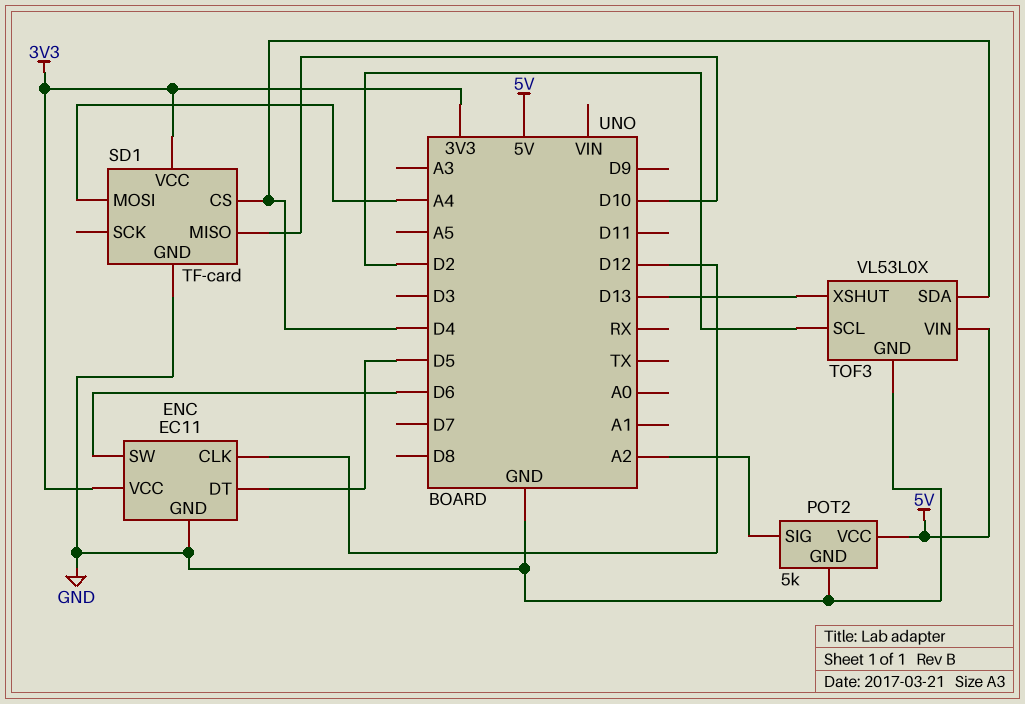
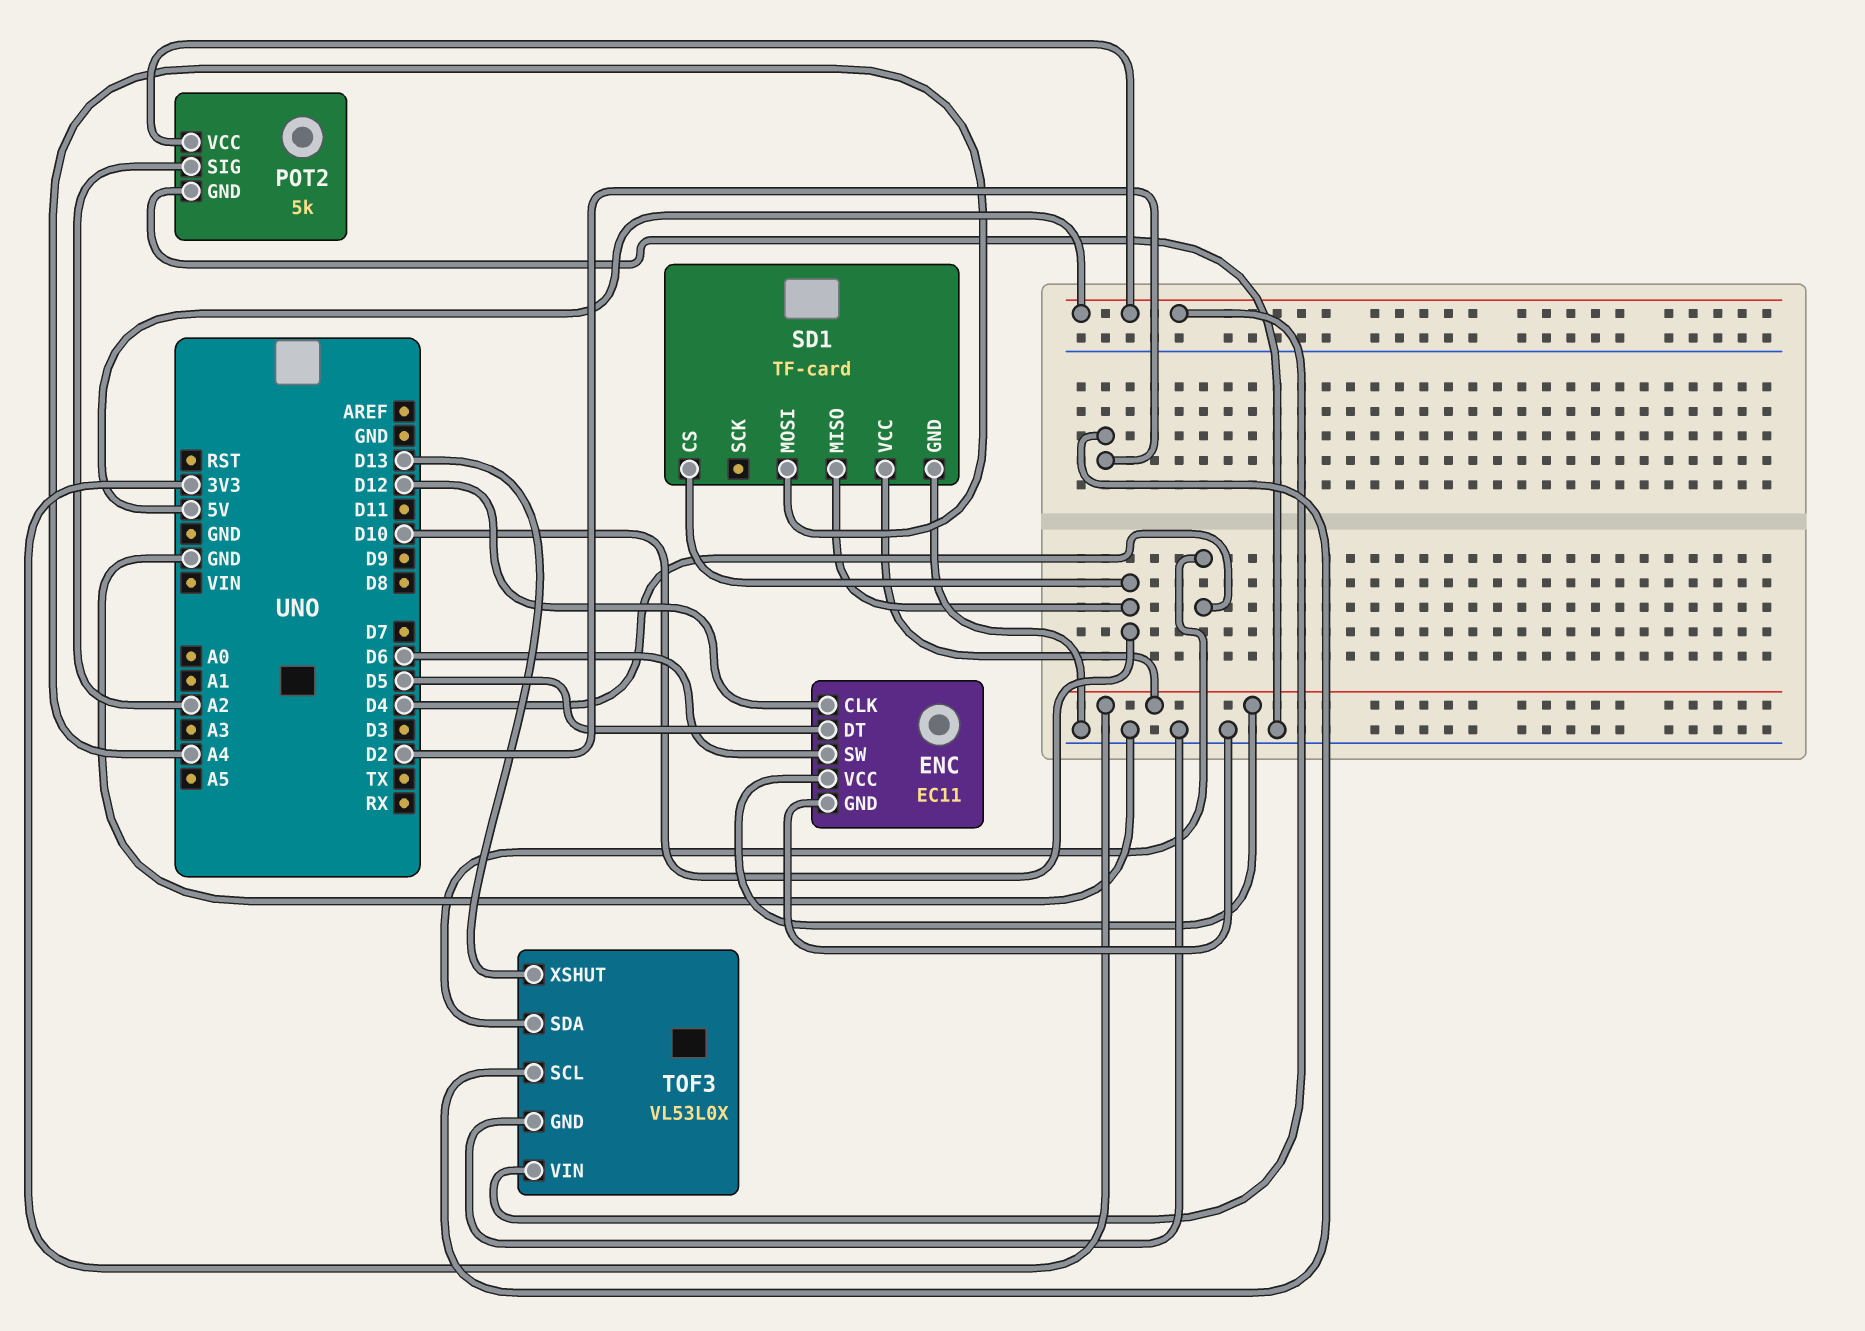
SD1 pin CS: D4 -> D10

